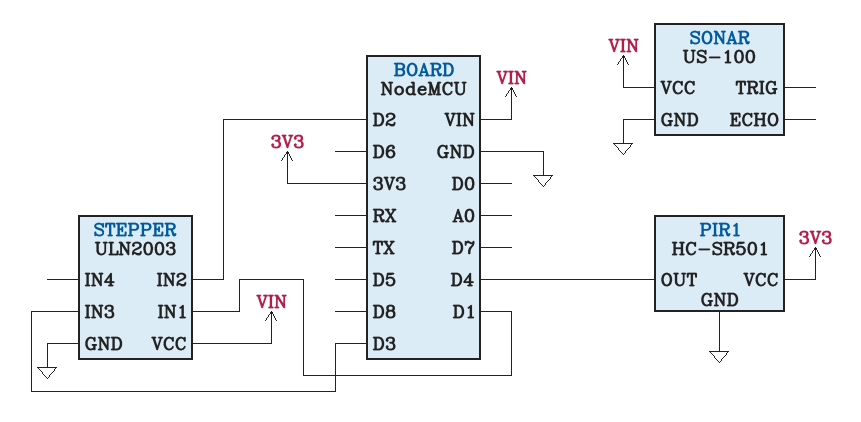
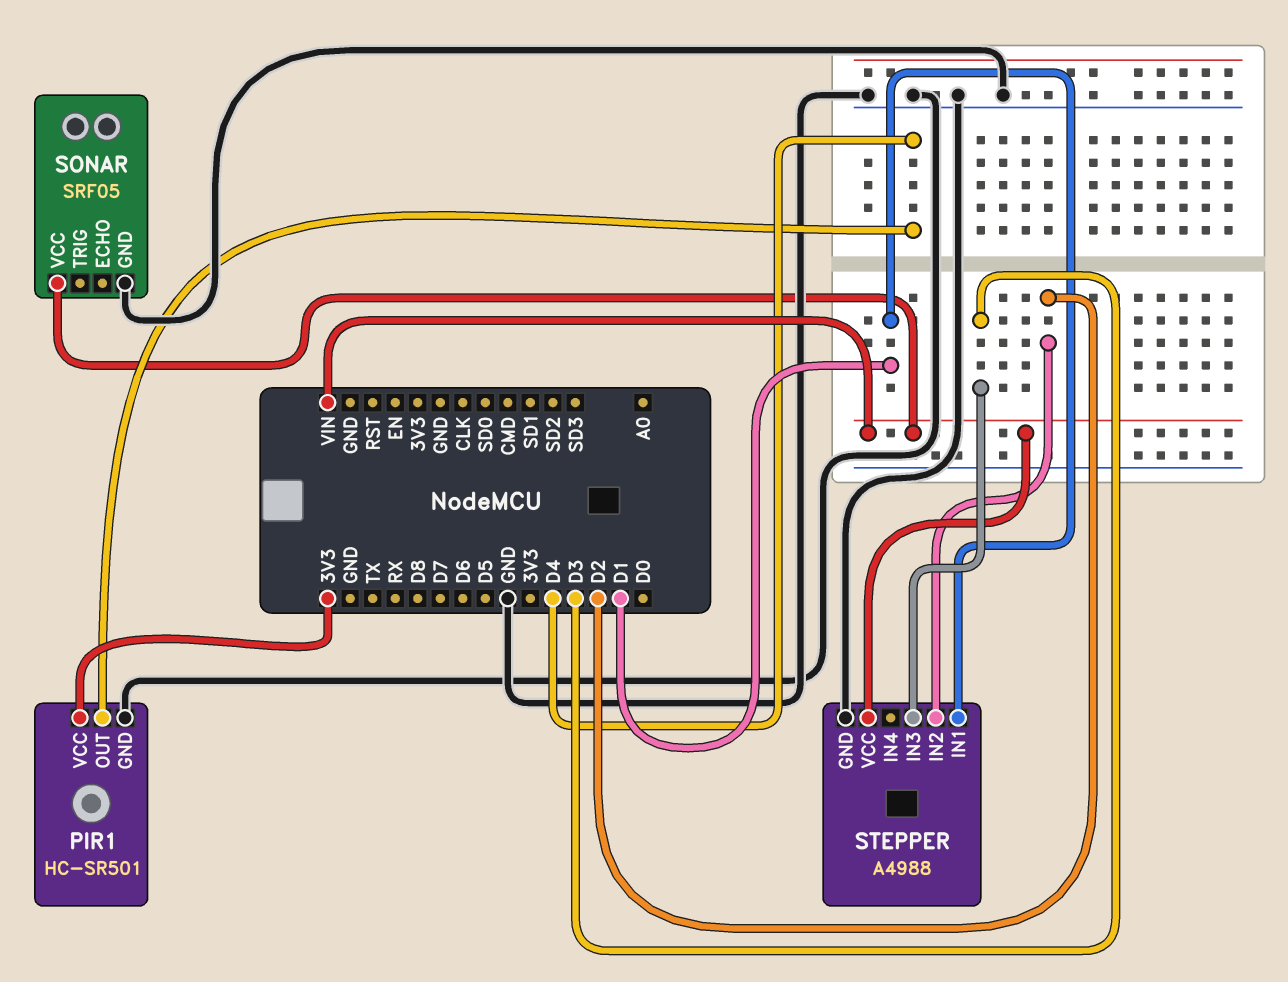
SONAR: US-100 -> SRF05
STEPPER: ULN2003 -> A4988

